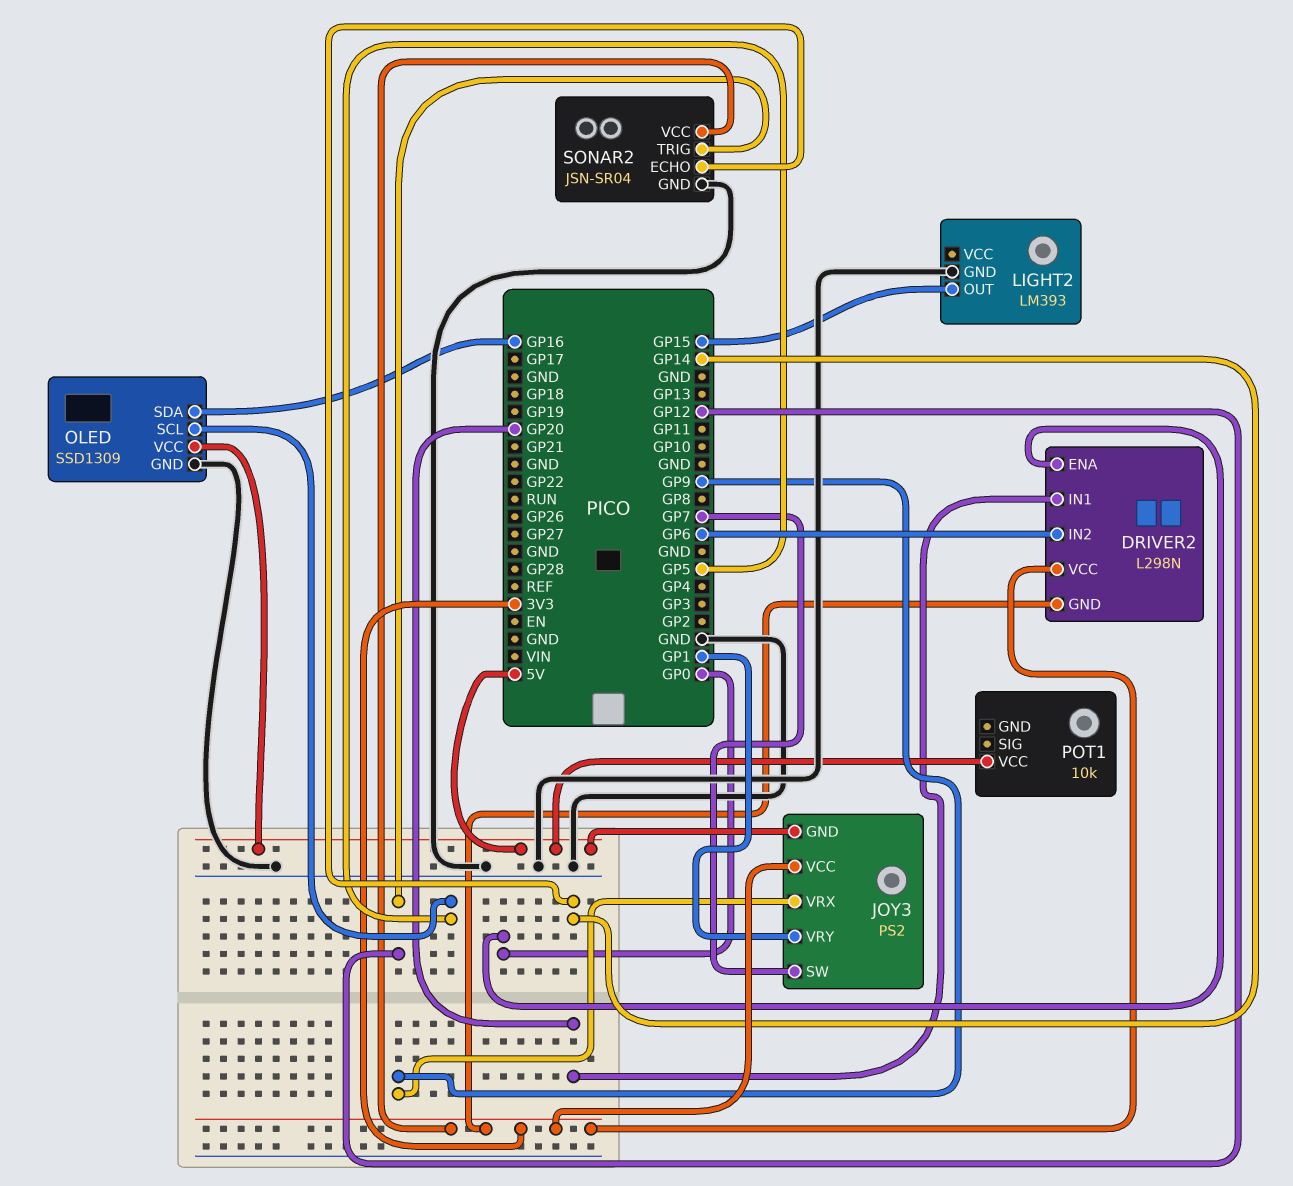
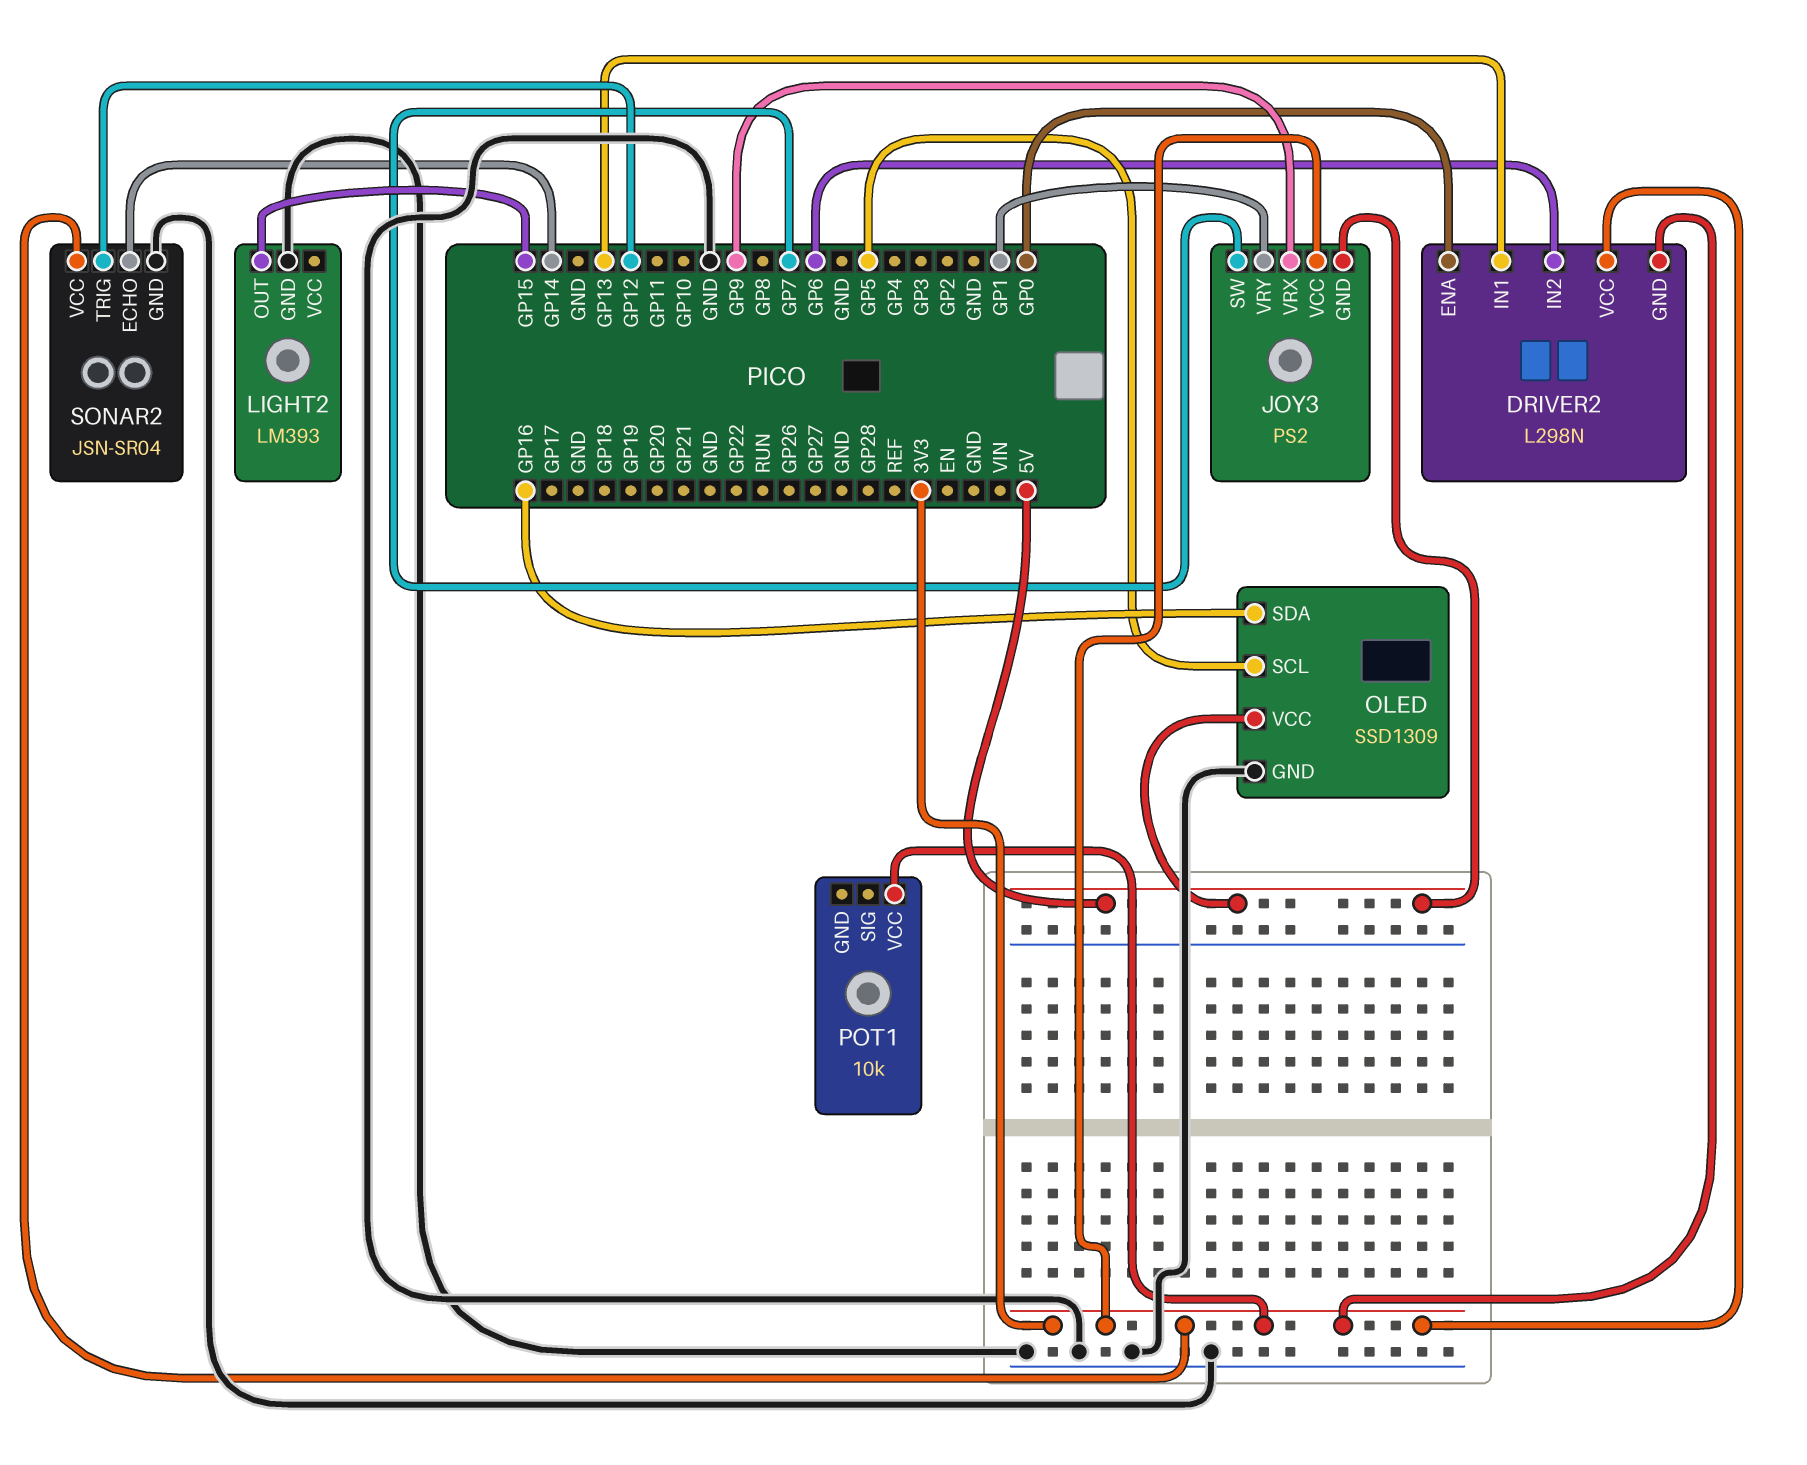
DRIVER2 pin IN1: GP20 -> GP13
POT1 pin VCC: 5V -> 3V3

